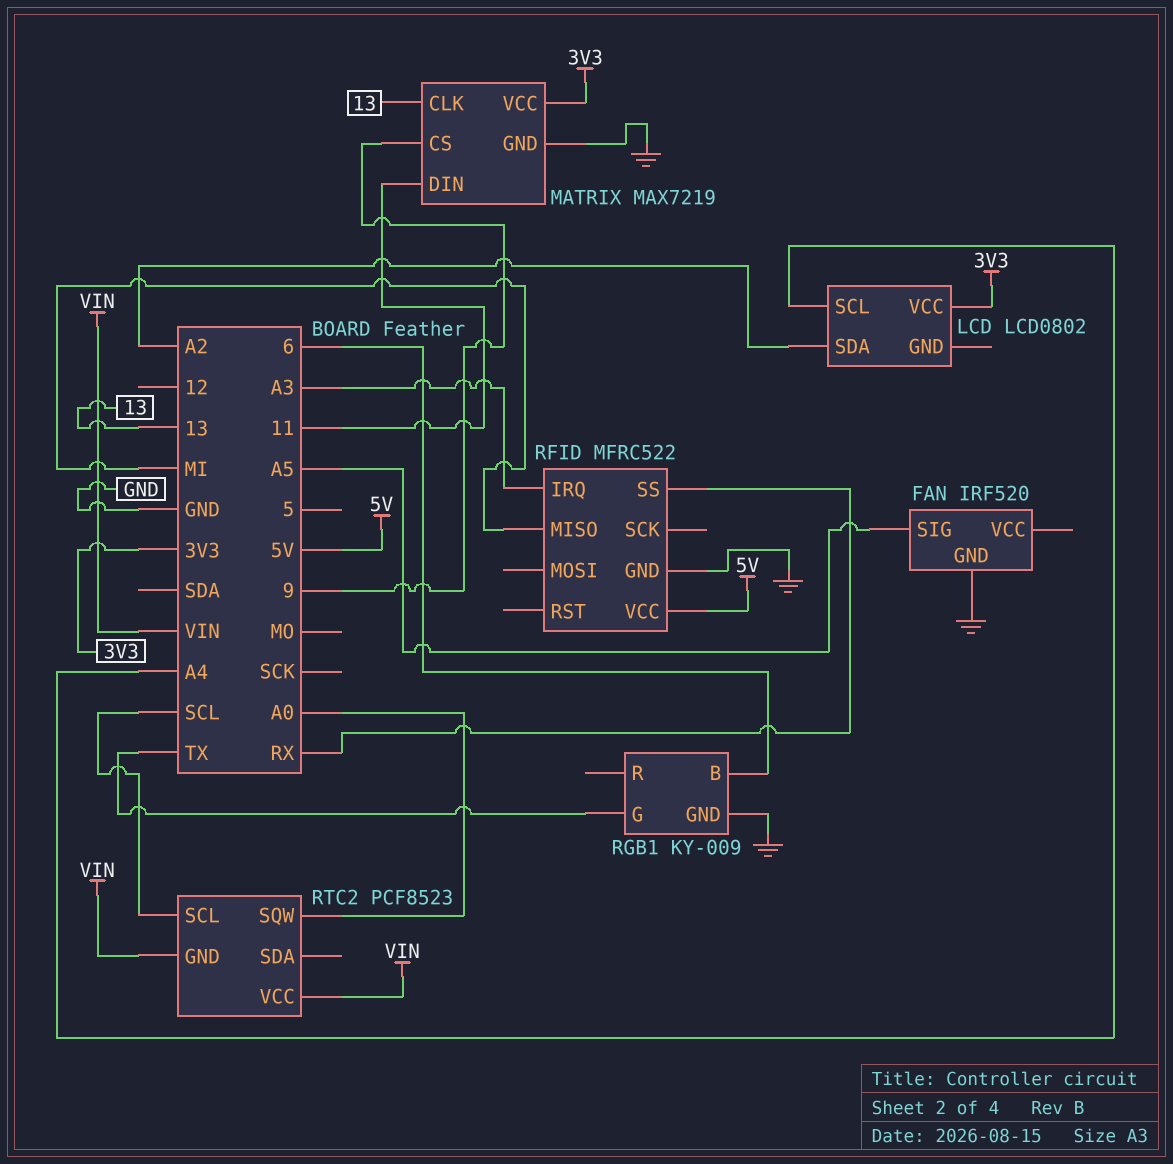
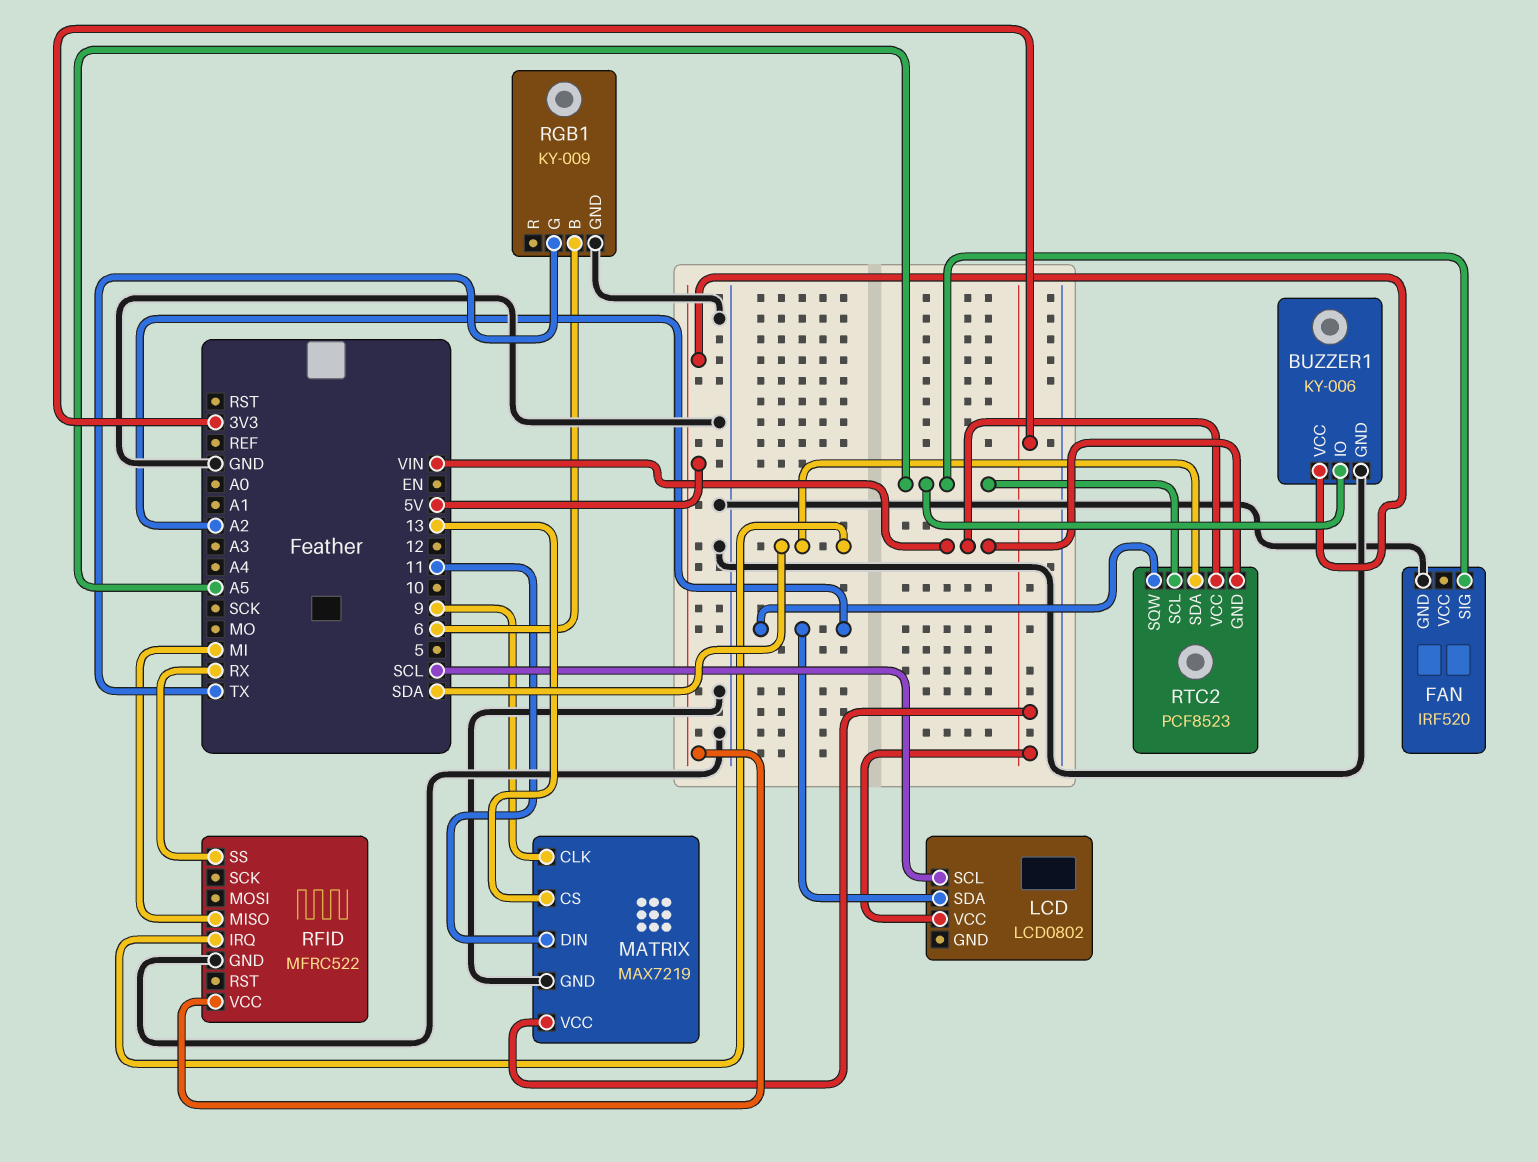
BUZZER1: none -> KY-006
BUZZER1 pin GND: none -> GND
BUZZER1 pin IO: none -> A5
BUZZER1 pin VCC: none -> 5V
LCD pin SCL: A4 -> SCL
MATRIX pin CLK: 13 -> 9
MATRIX pin CS: 9 -> 13
RFID pin IRQ: A3 -> SDA
RTC2 pin SCL: SCL -> A5
RTC2 pin SDA: none -> SDA
RTC2 pin SQW: A0 -> A2

